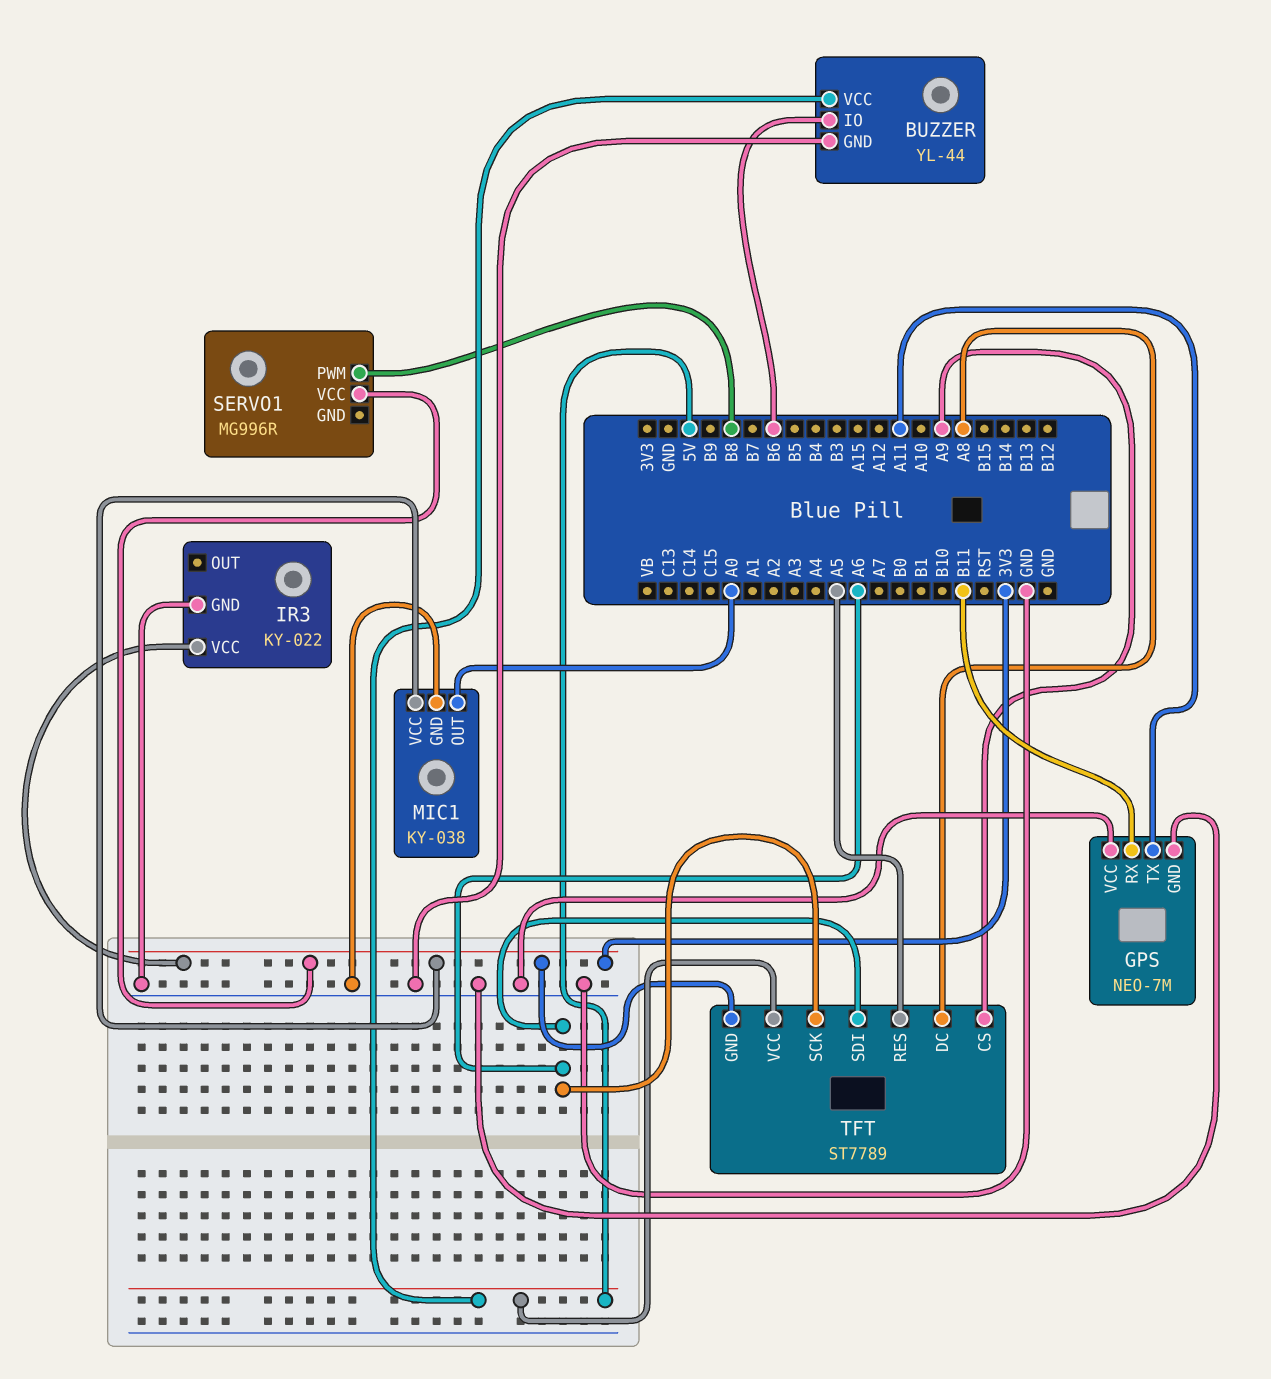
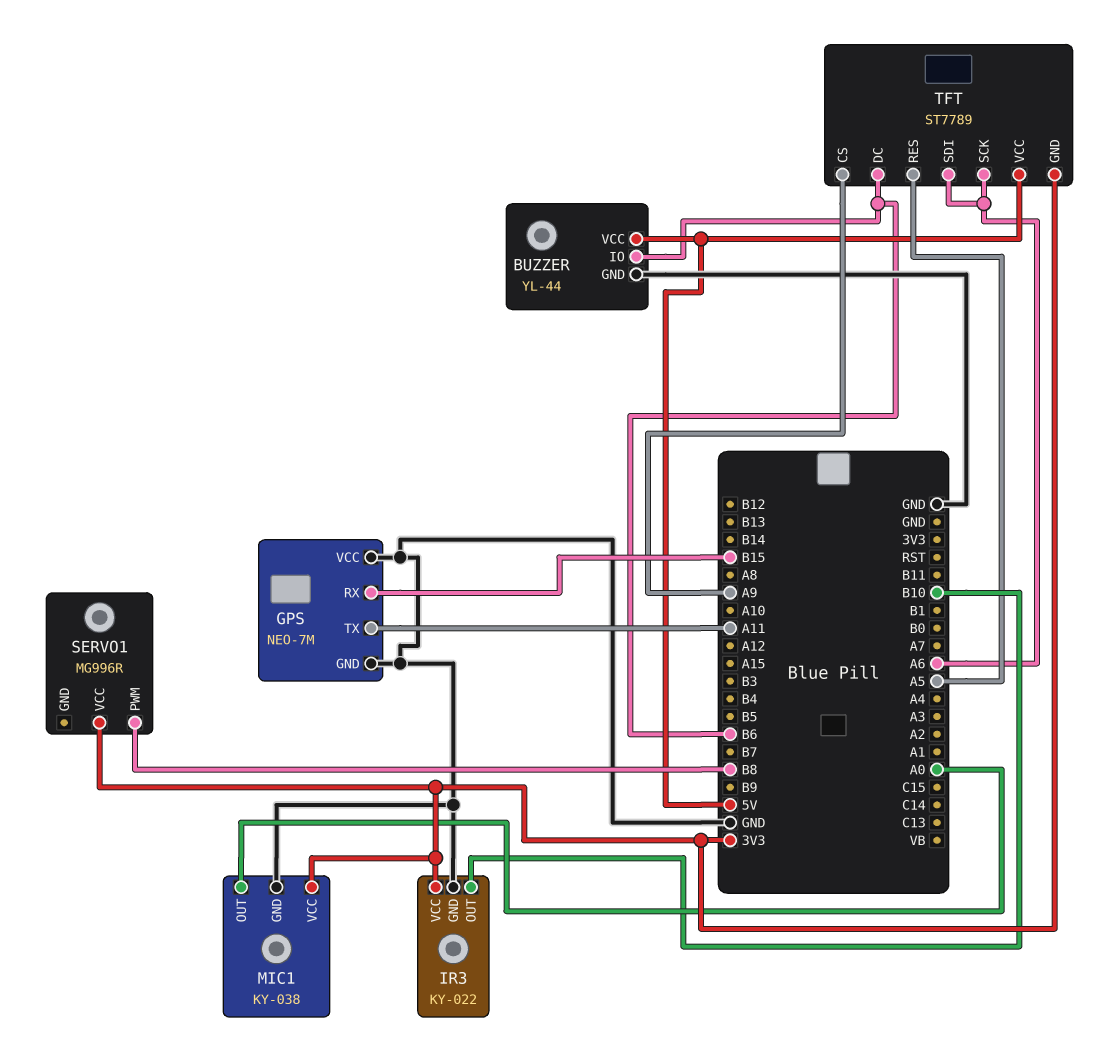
GPS pin RX: B11 -> B15
IR3 pin OUT: none -> B10
TFT pin DC: A8 -> B6

